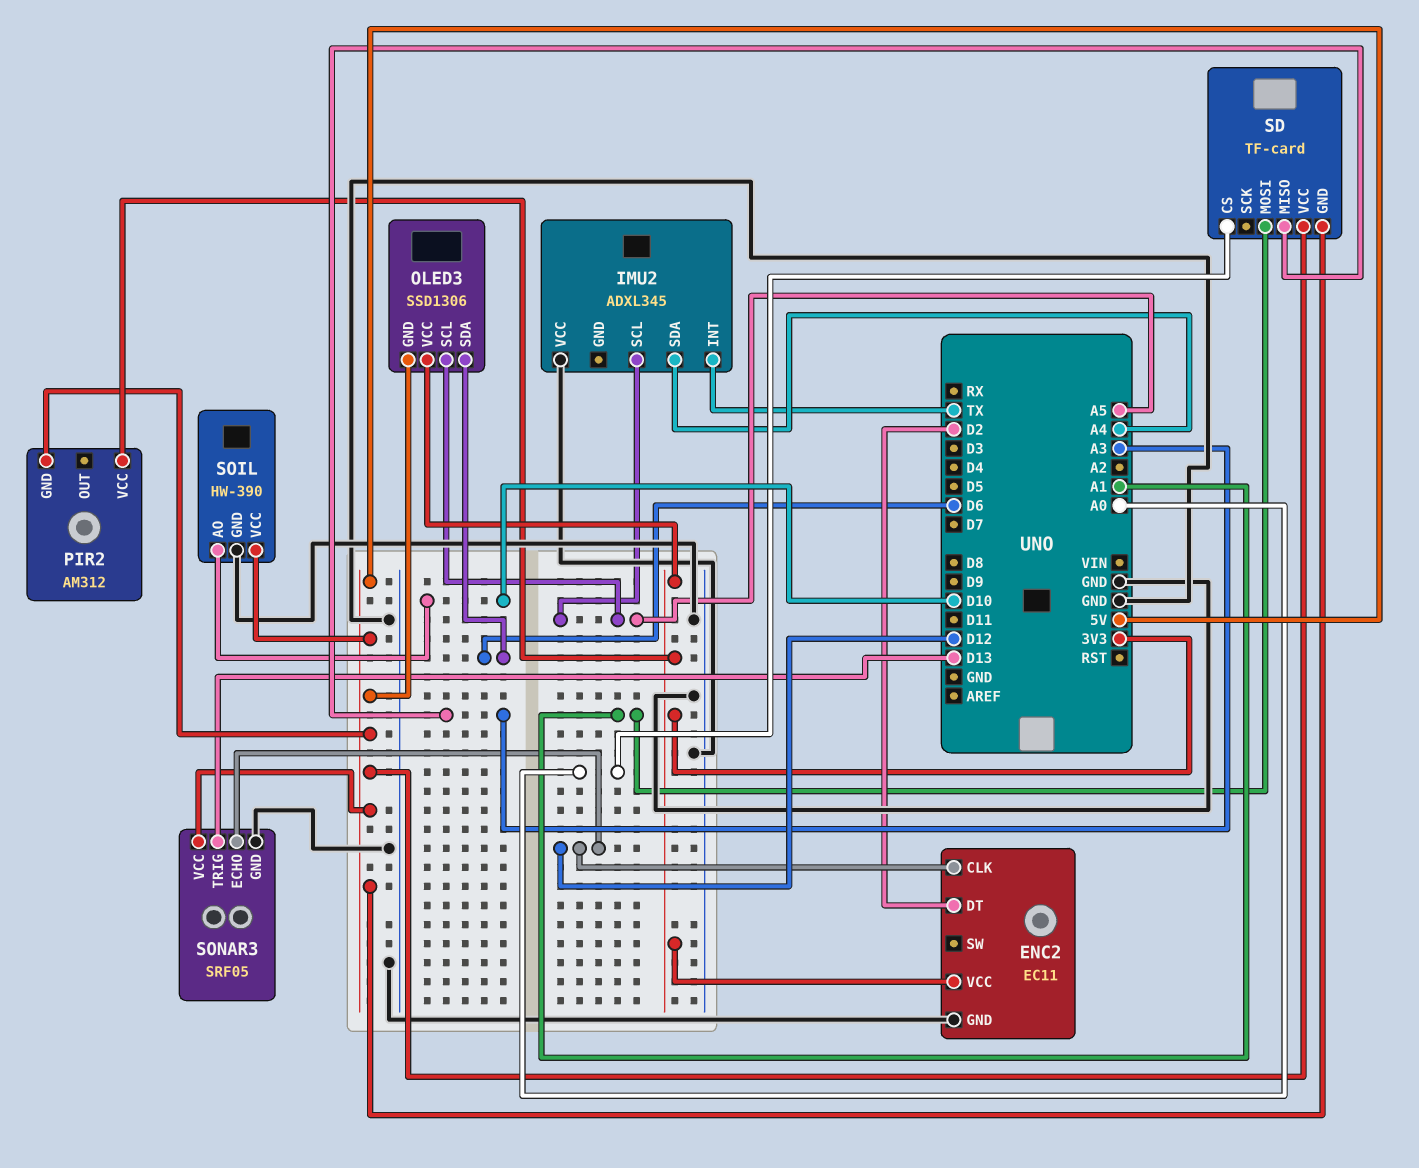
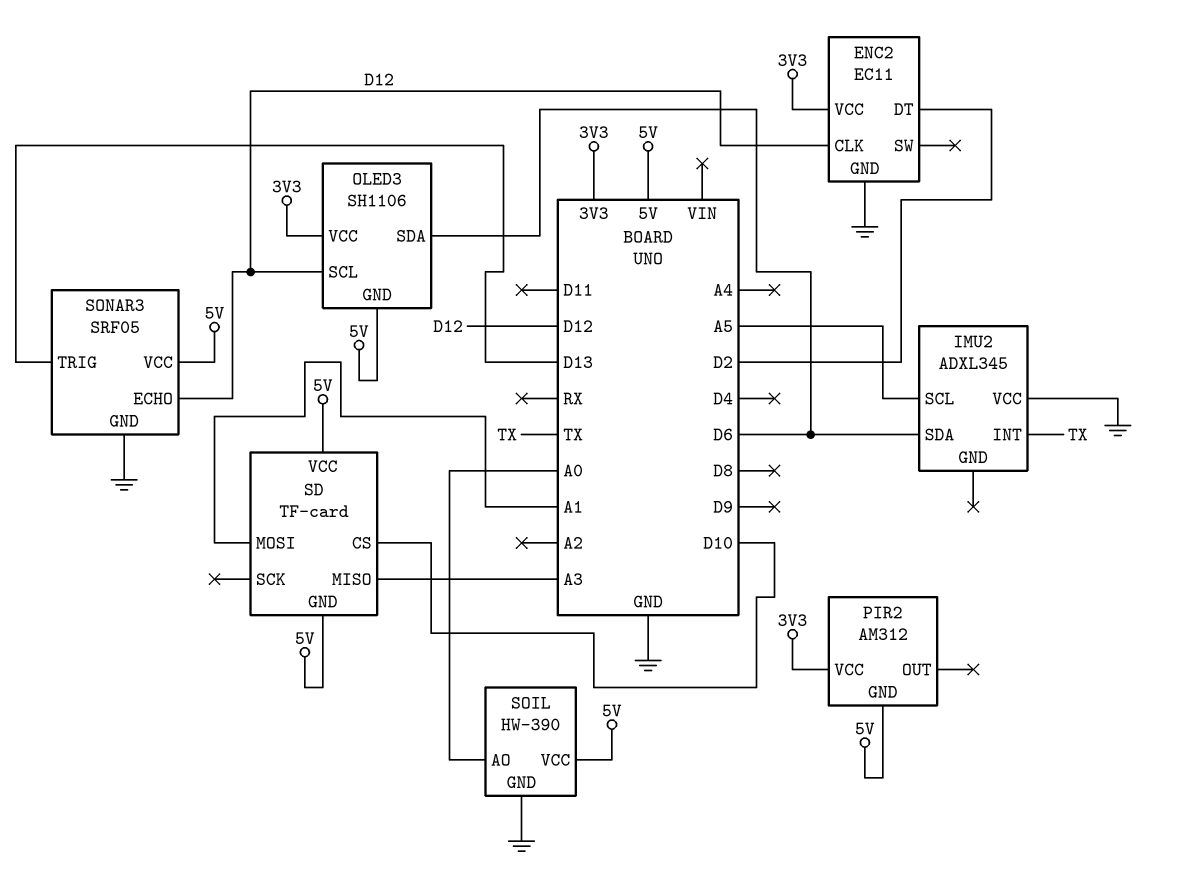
IMU2 pin SDA: A4 -> D6
OLED3: SSD1306 -> SH1106
OLED3 pin SCL: A5 -> D12
SD pin CS: A0 -> D10
SOIL pin AO: D10 -> A0

